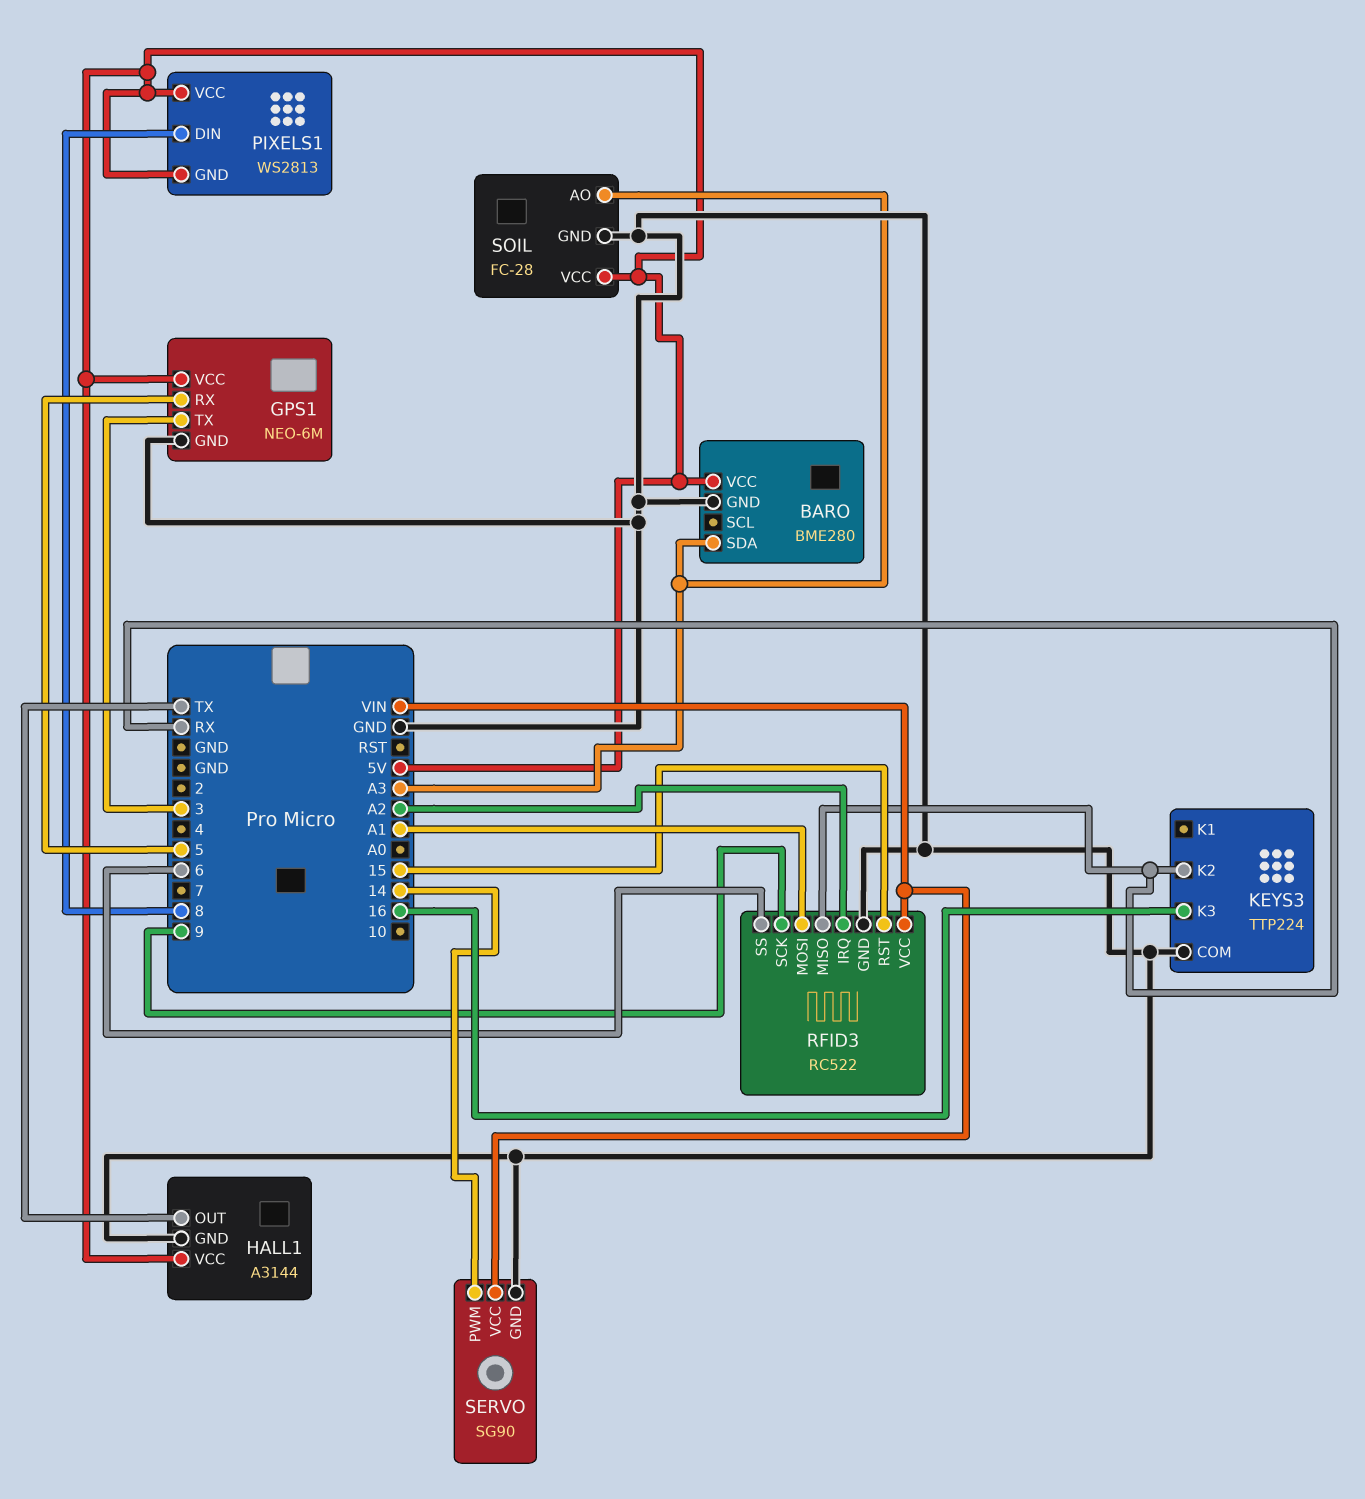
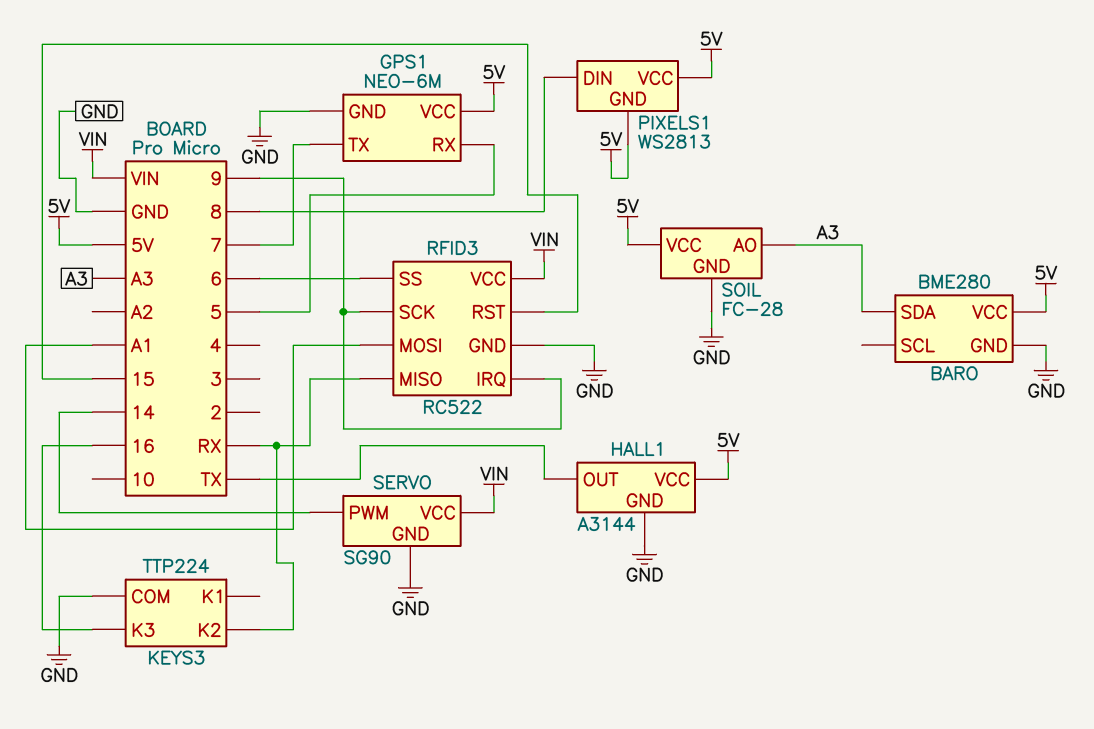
GPS1 pin TX: 3 -> 7
RFID3 pin IRQ: A2 -> 9

